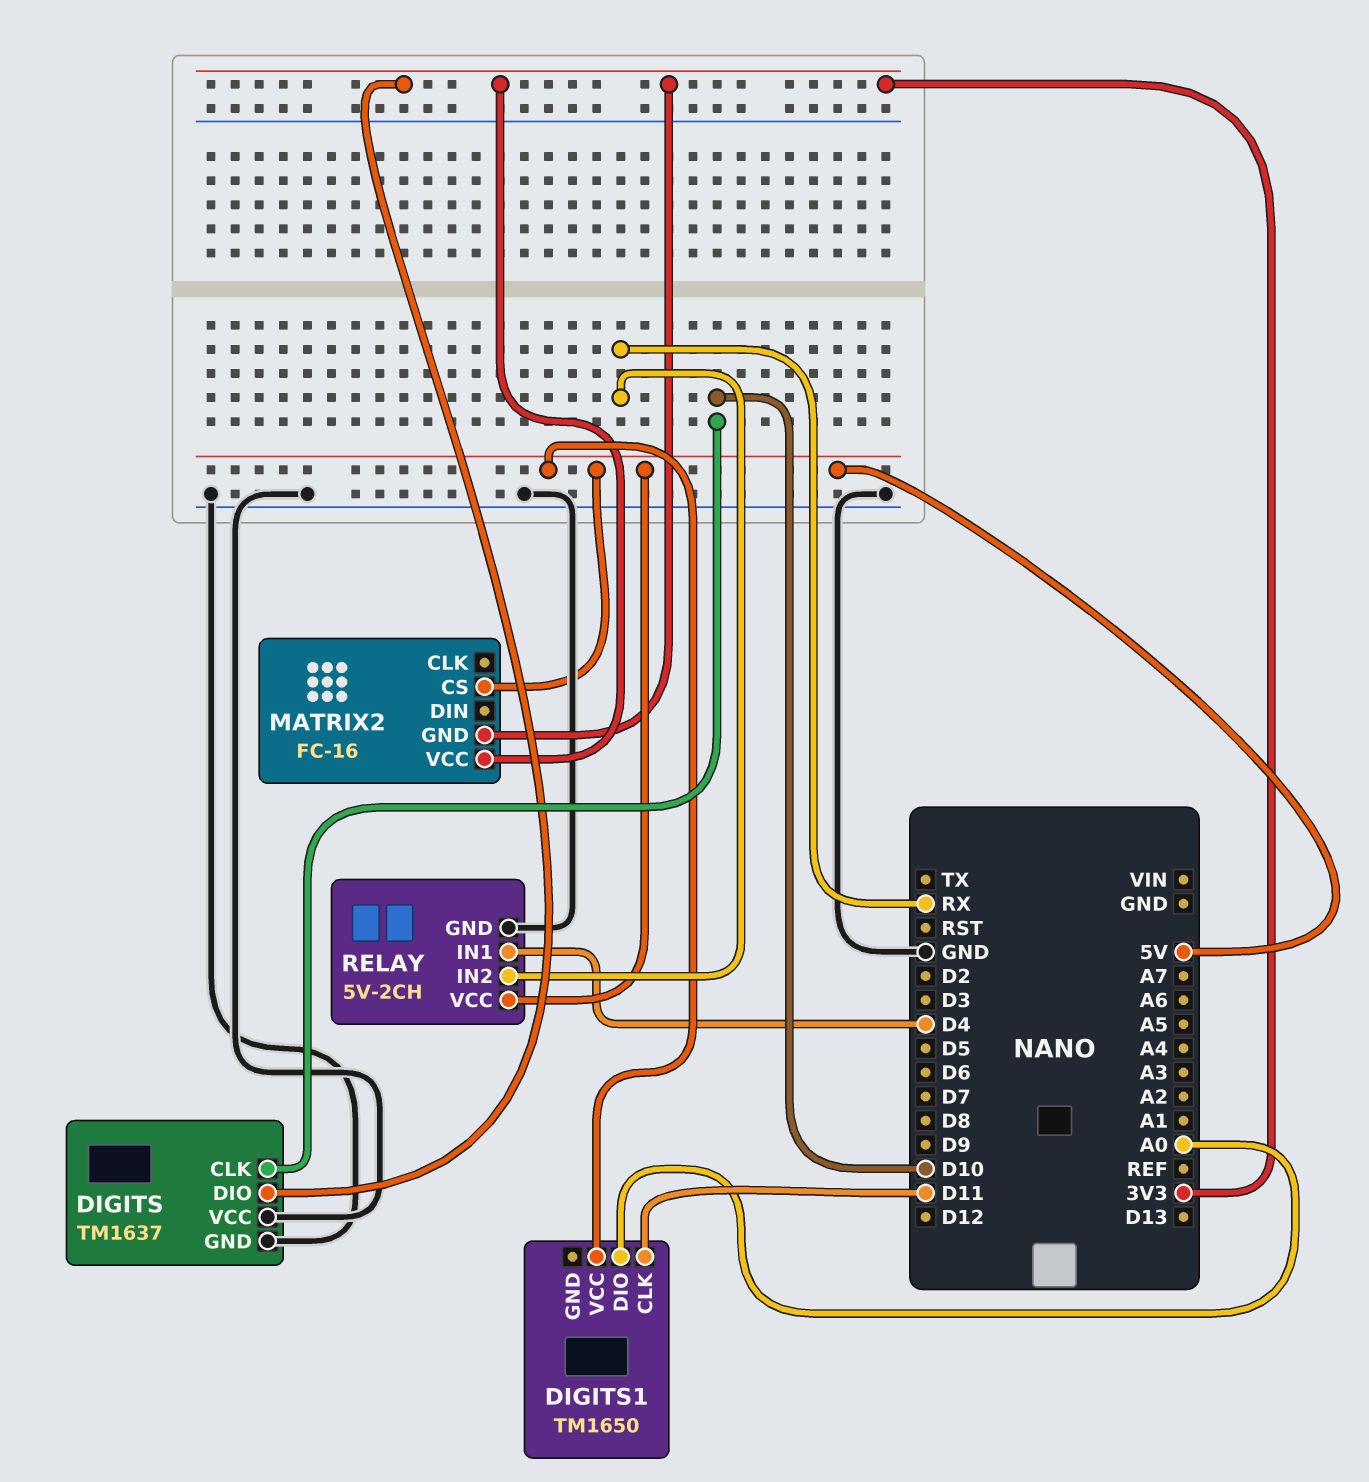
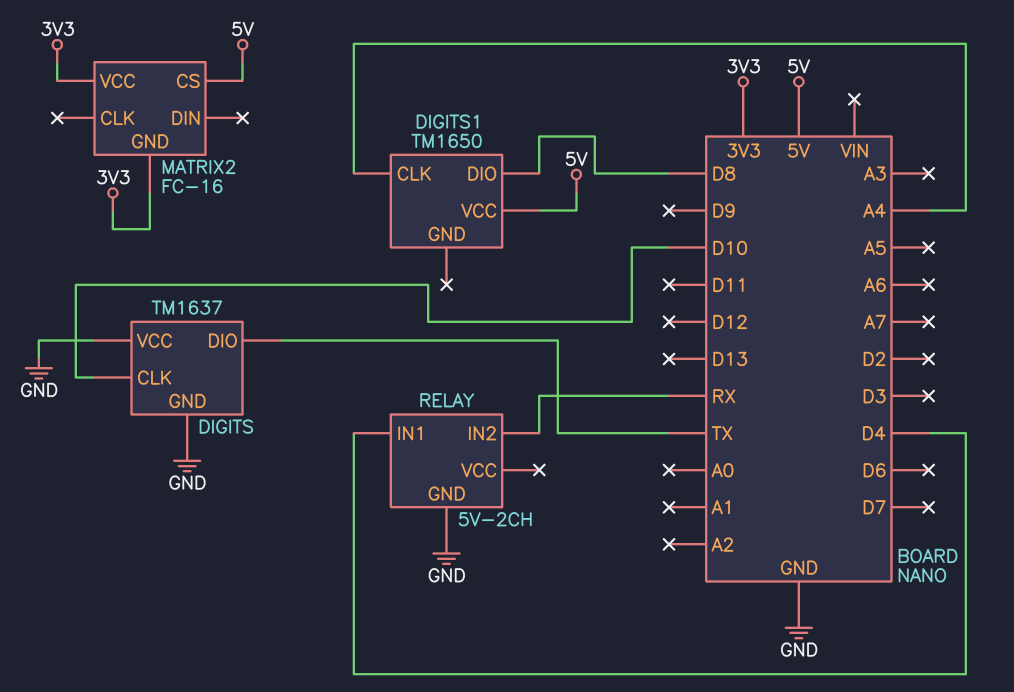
DIGITS pin DIO: 3V3 -> TX
DIGITS1 pin CLK: D11 -> A4
DIGITS1 pin DIO: A0 -> D8
RELAY pin VCC: 5V -> none

